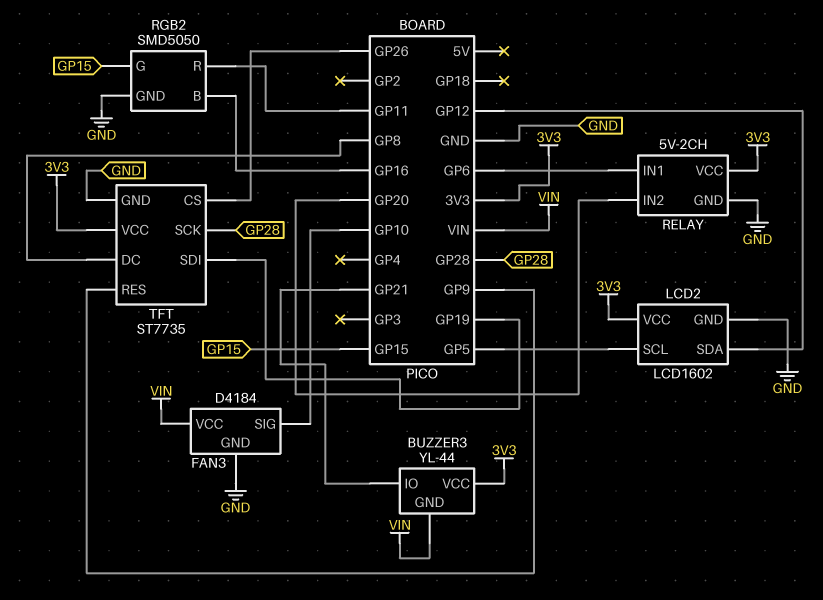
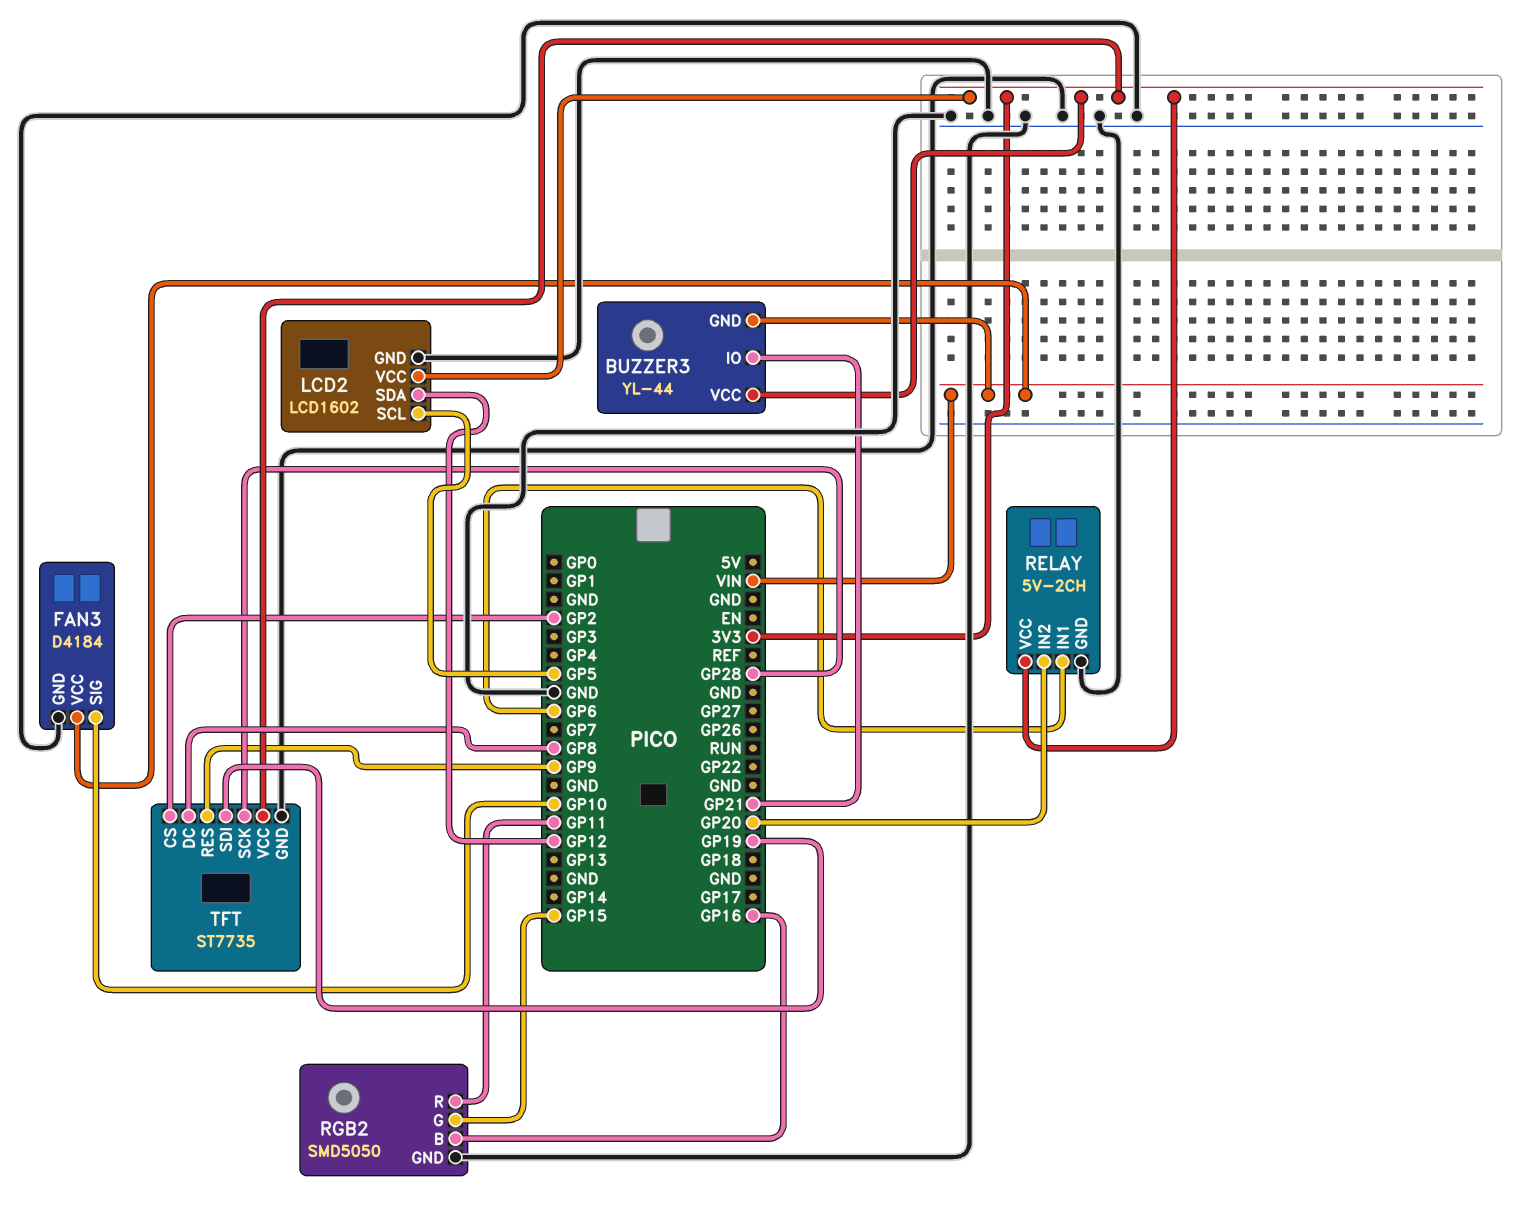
TFT pin CS: GP26 -> GP2

